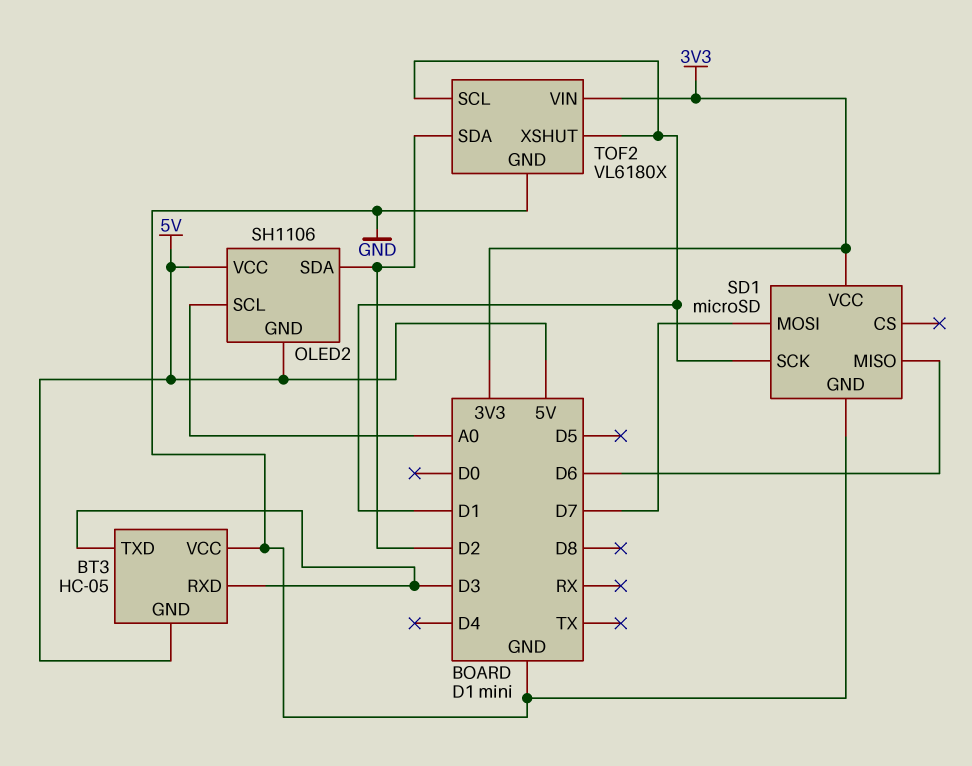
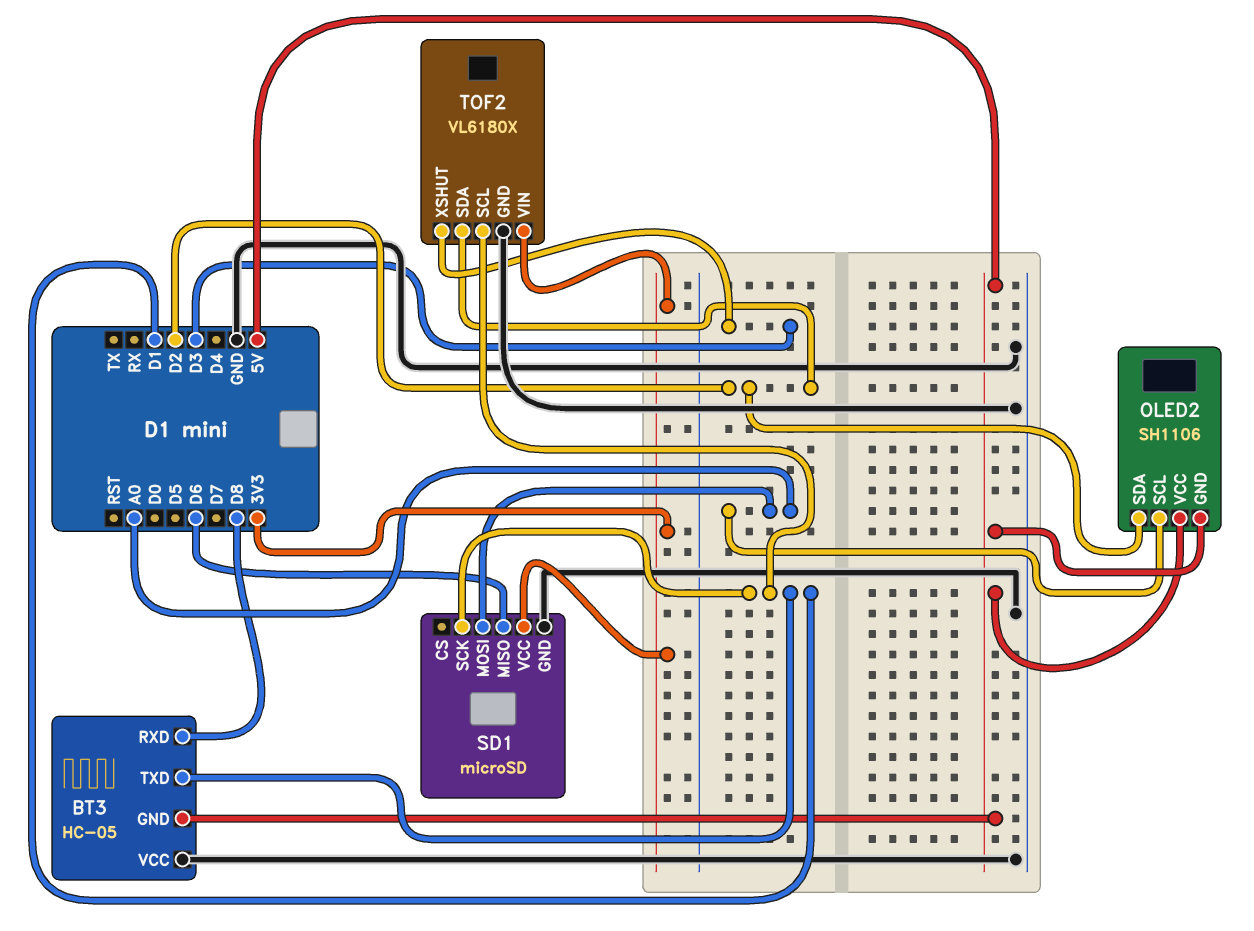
BT3 pin RXD: D3 -> D8
BT3 pin TXD: D3 -> D1
SD1 pin MOSI: D7 -> A0
TOF2 pin XSHUT: D1 -> D3

